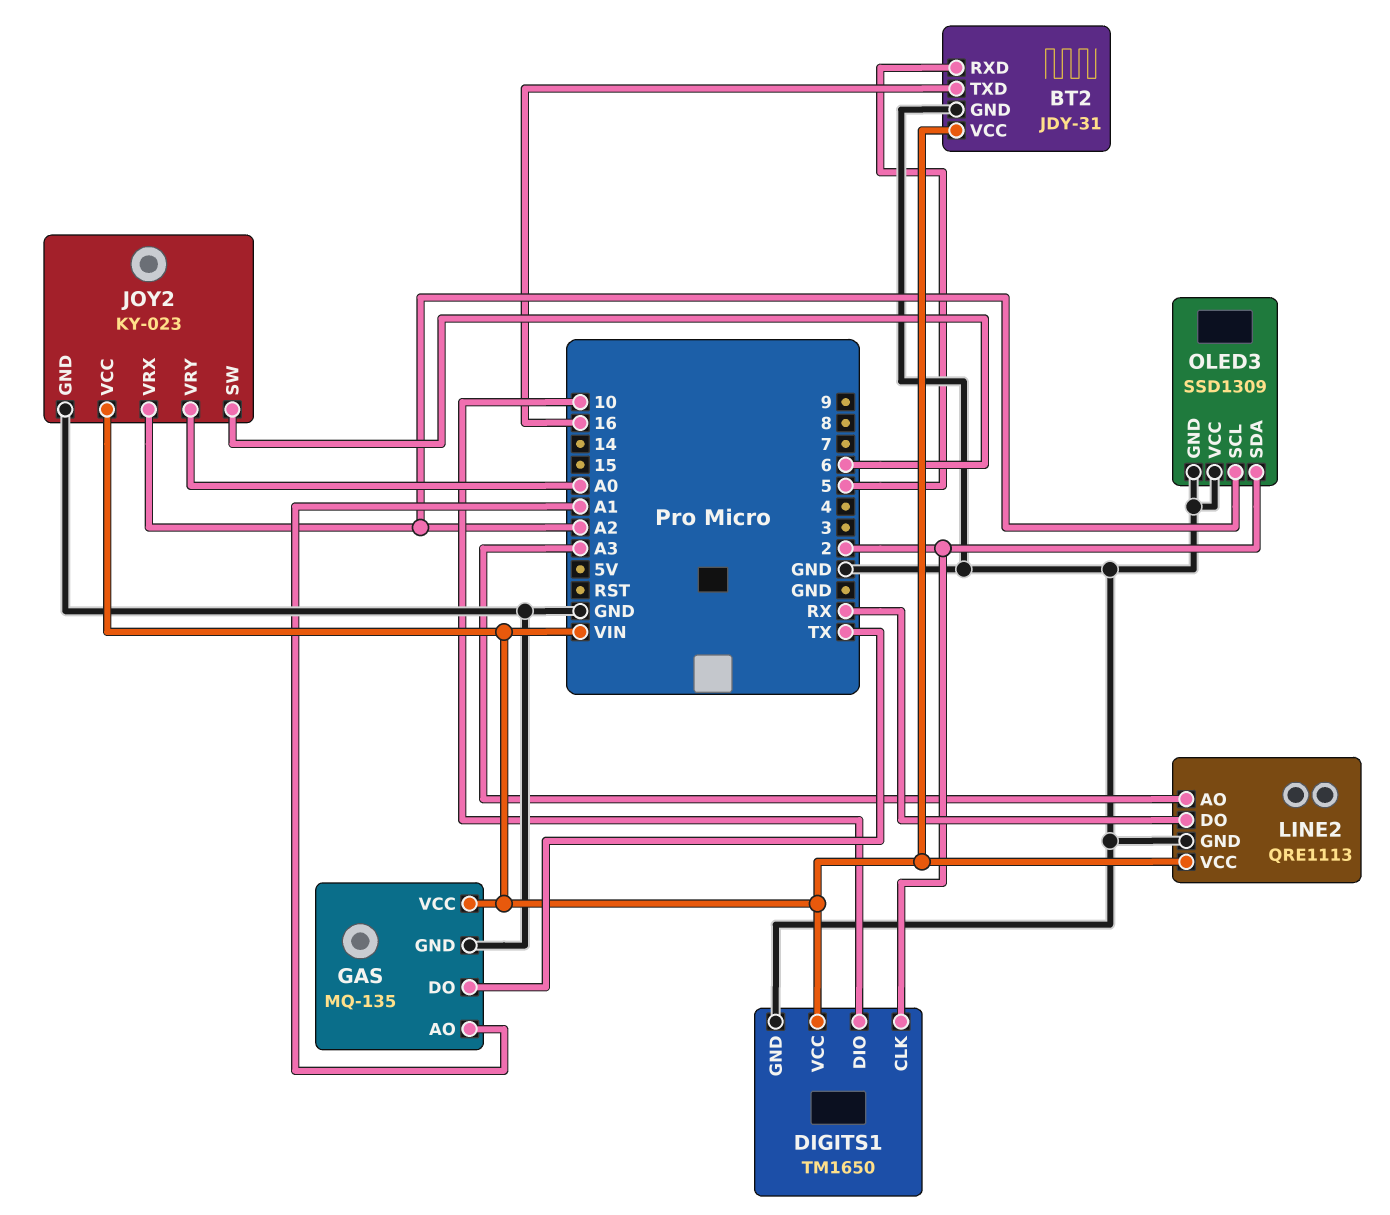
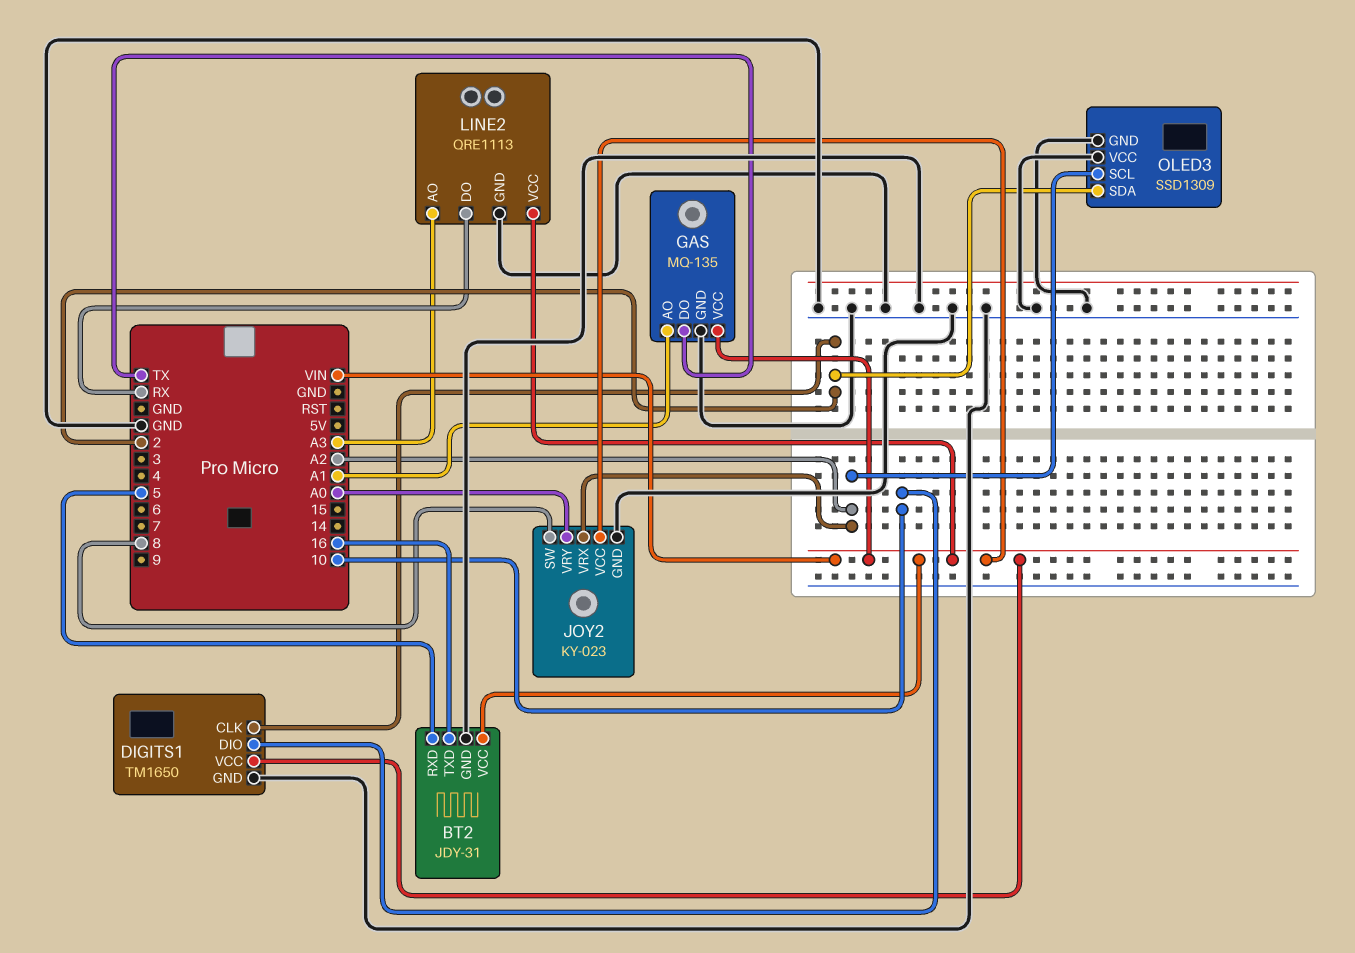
JOY2 pin SW: 6 -> 8

